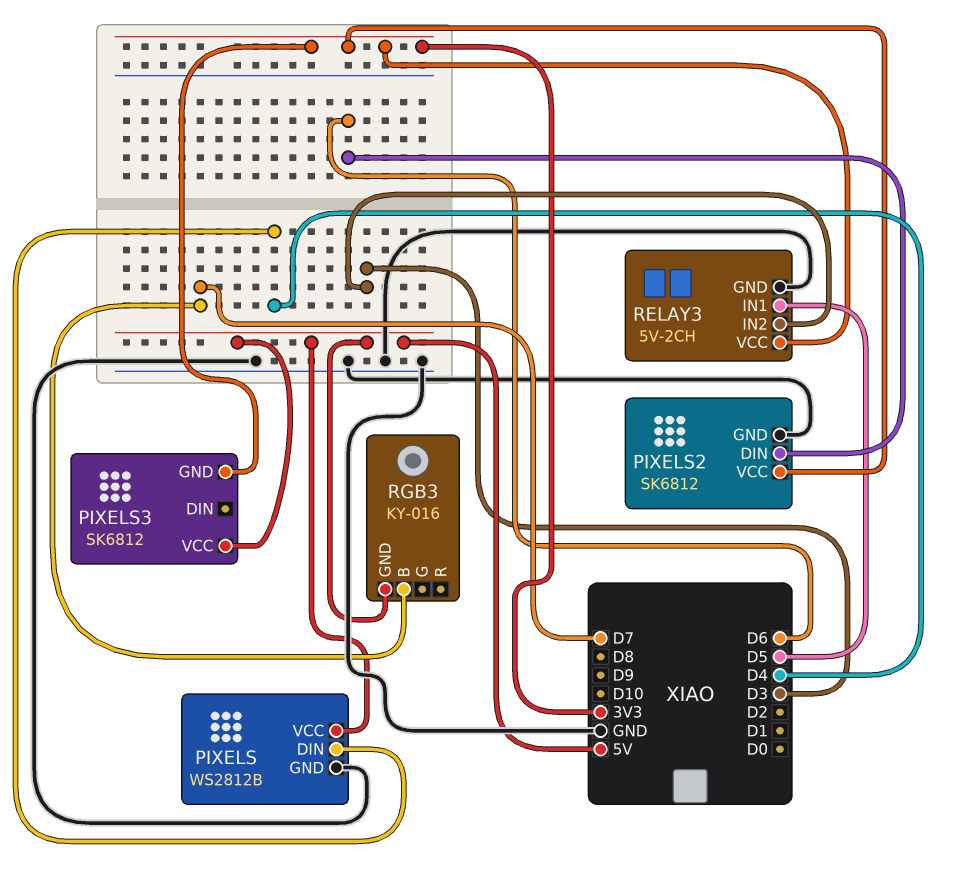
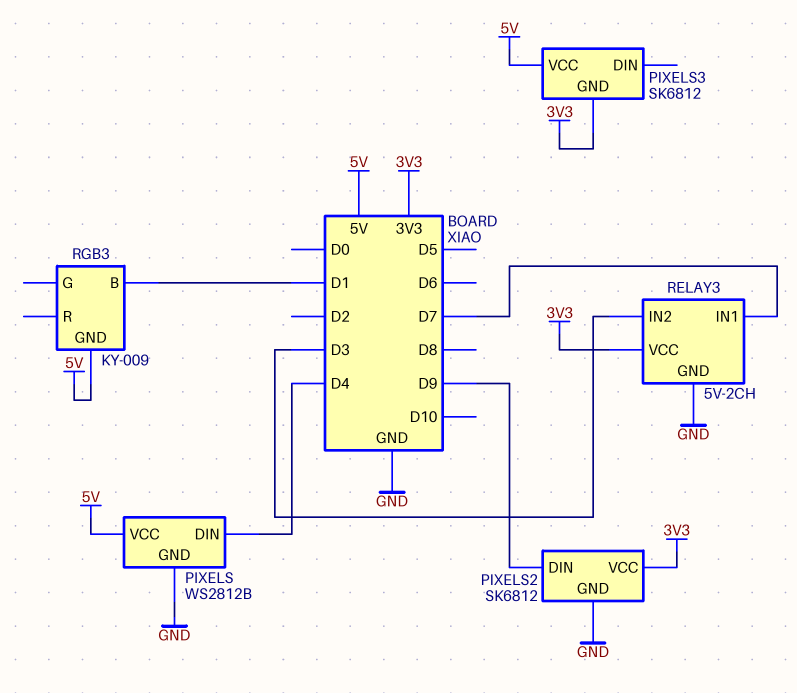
PIXELS2 pin DIN: D6 -> D9
RELAY3 pin IN1: D5 -> D7
RGB3: KY-016 -> KY-009
RGB3 pin B: D7 -> D1

